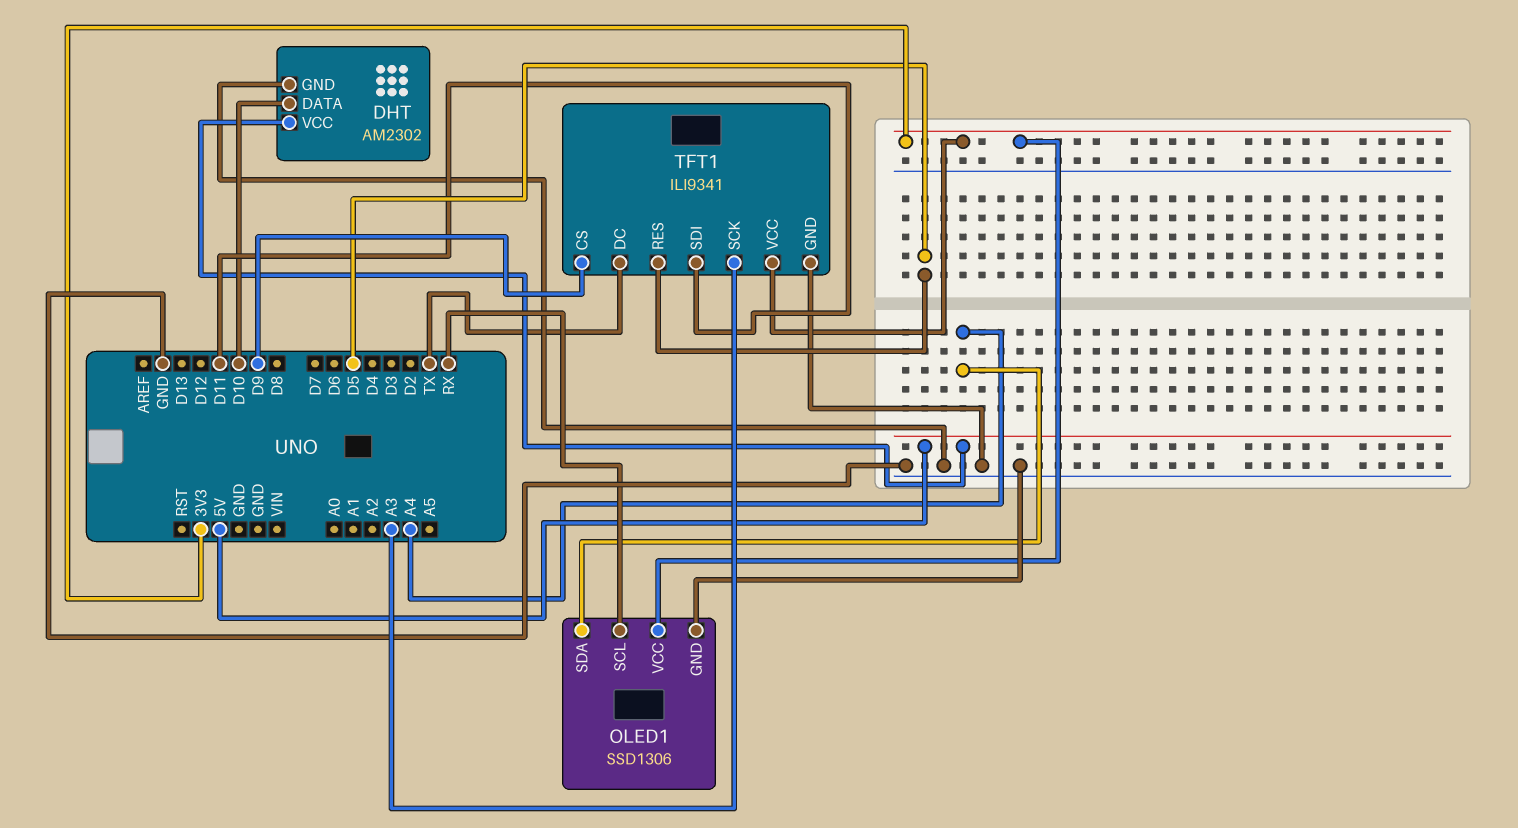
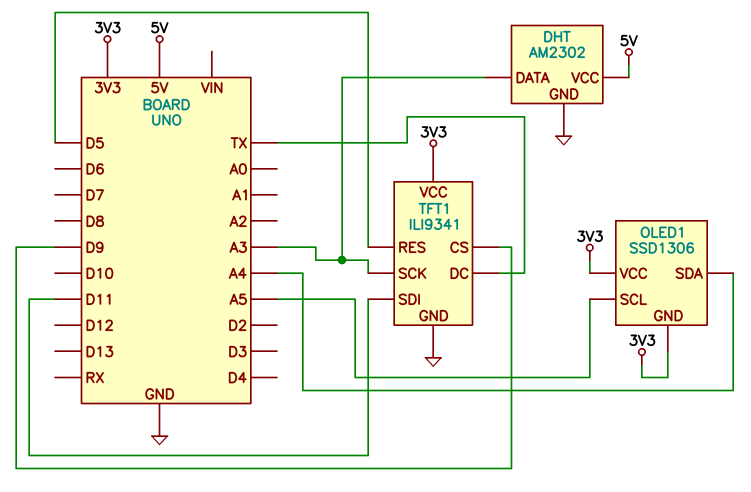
DHT pin DATA: D10 -> A3
OLED1 pin GND: GND -> 3V3
OLED1 pin SCL: RX -> A5

